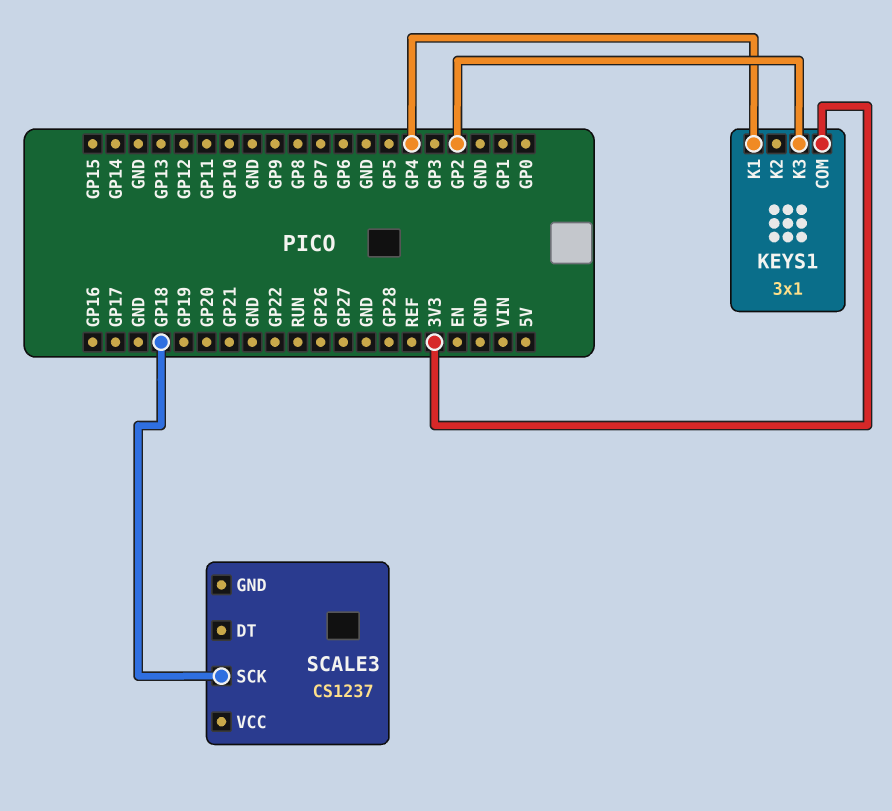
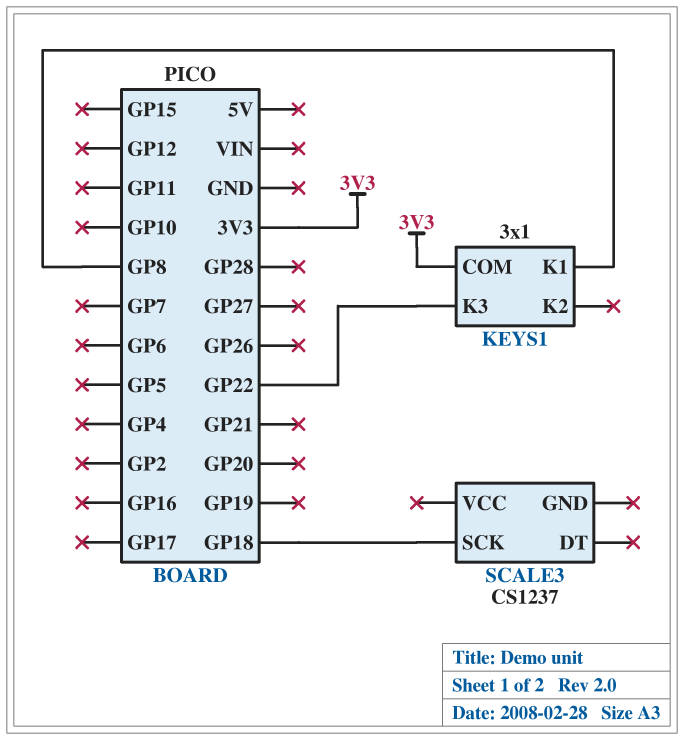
KEYS1 pin K1: GP4 -> GP8
KEYS1 pin K3: GP2 -> GP22

